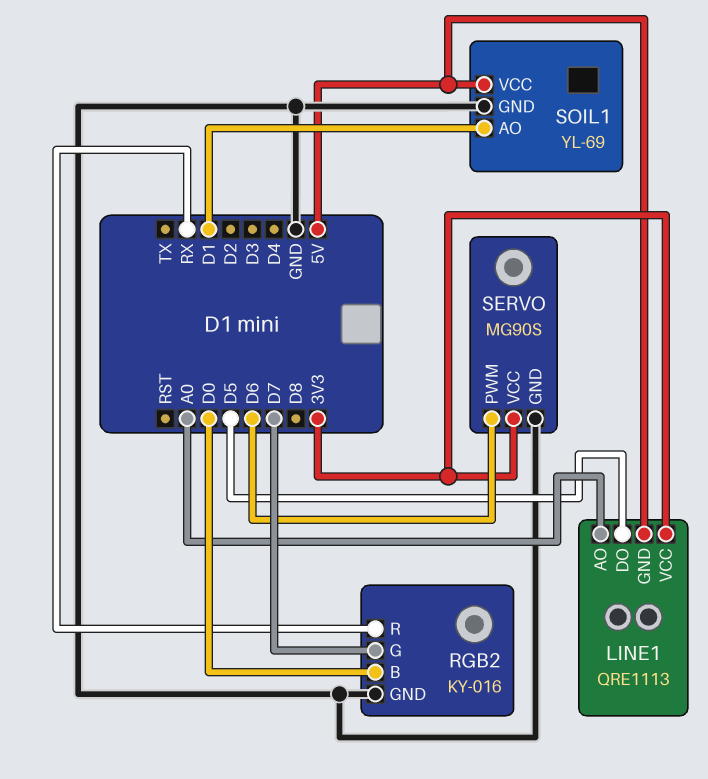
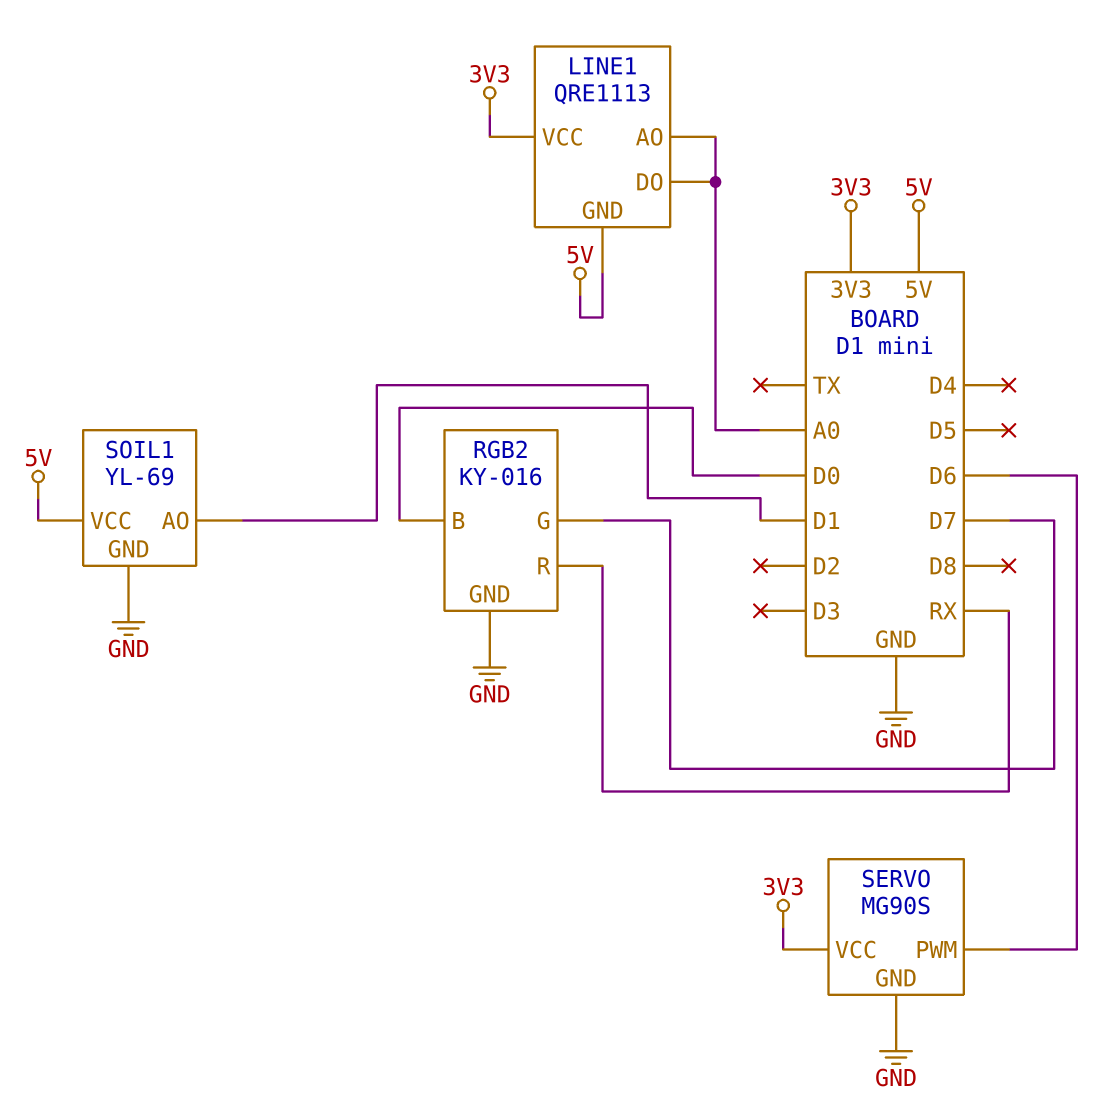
LINE1 pin DO: D5 -> A0

